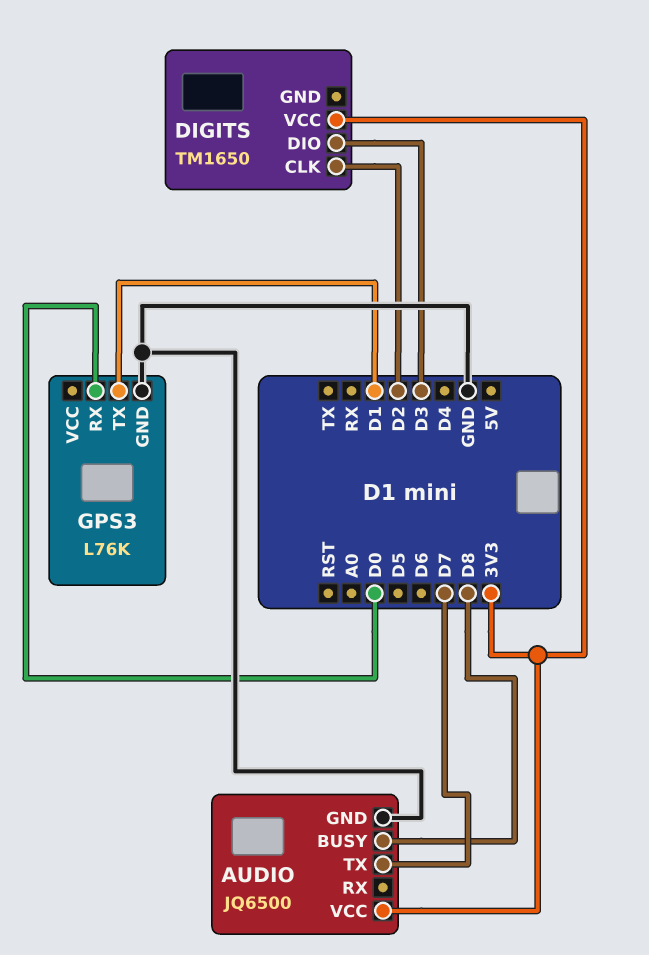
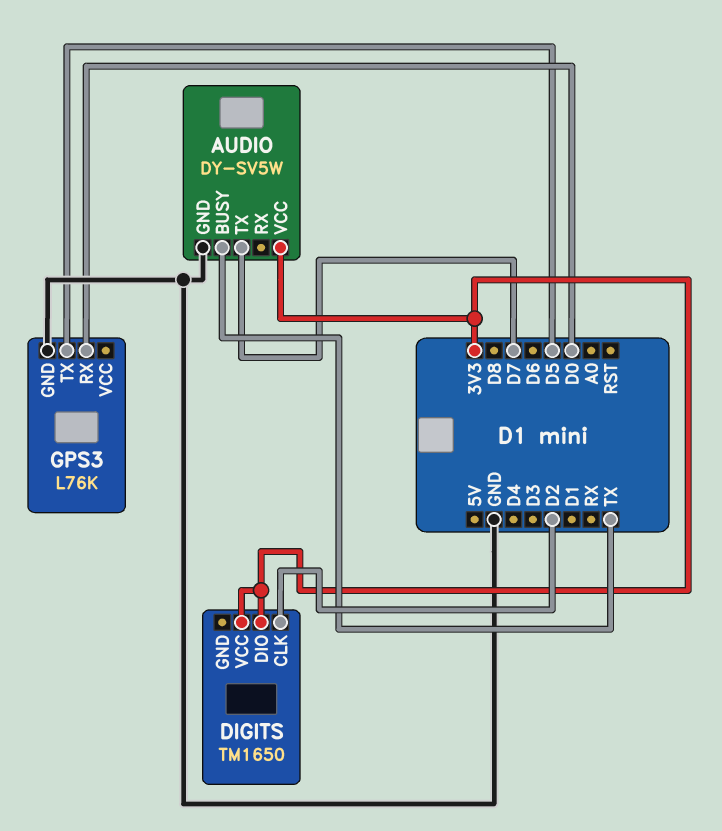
AUDIO: JQ6500 -> DY-SV5W
AUDIO pin BUSY: D8 -> TX
DIGITS pin DIO: D3 -> 3V3
GPS3 pin TX: D1 -> D5

